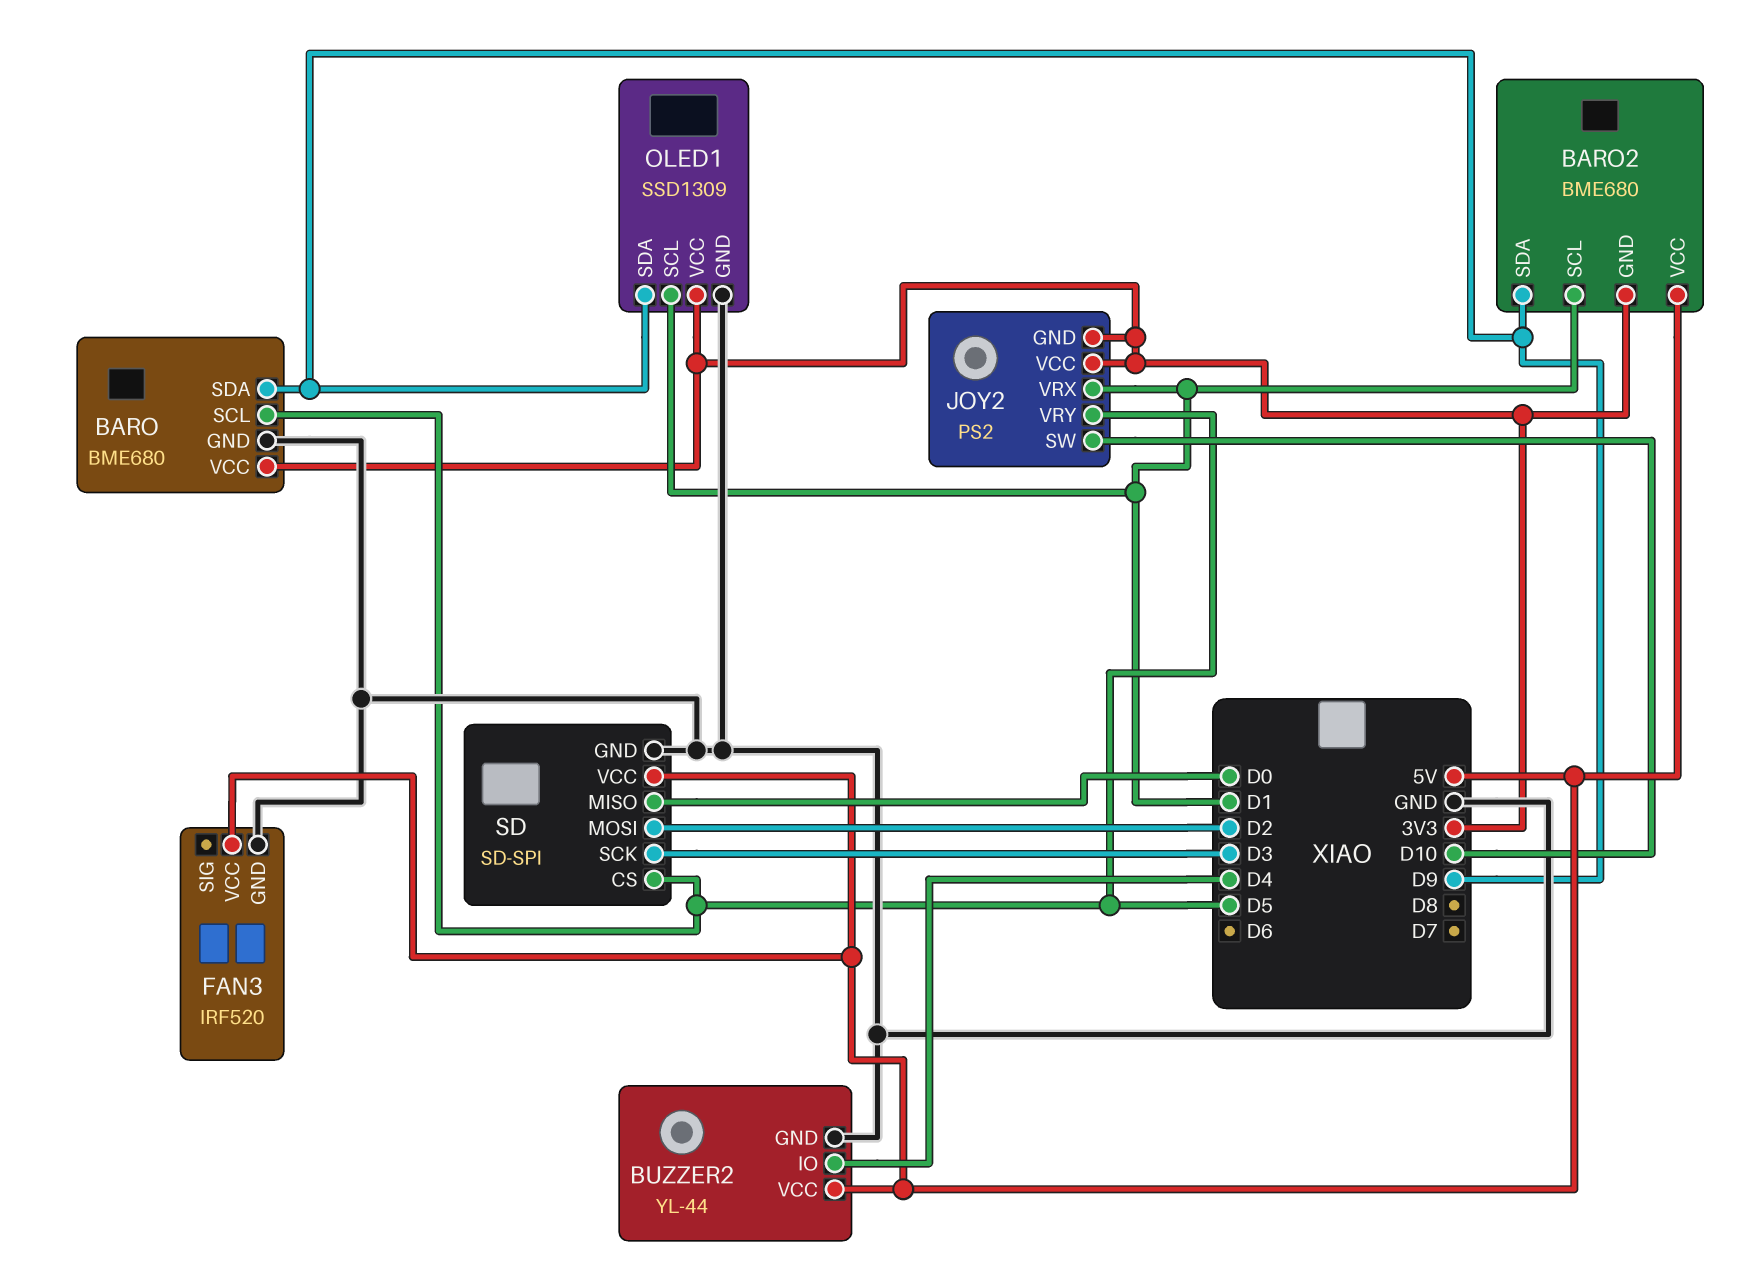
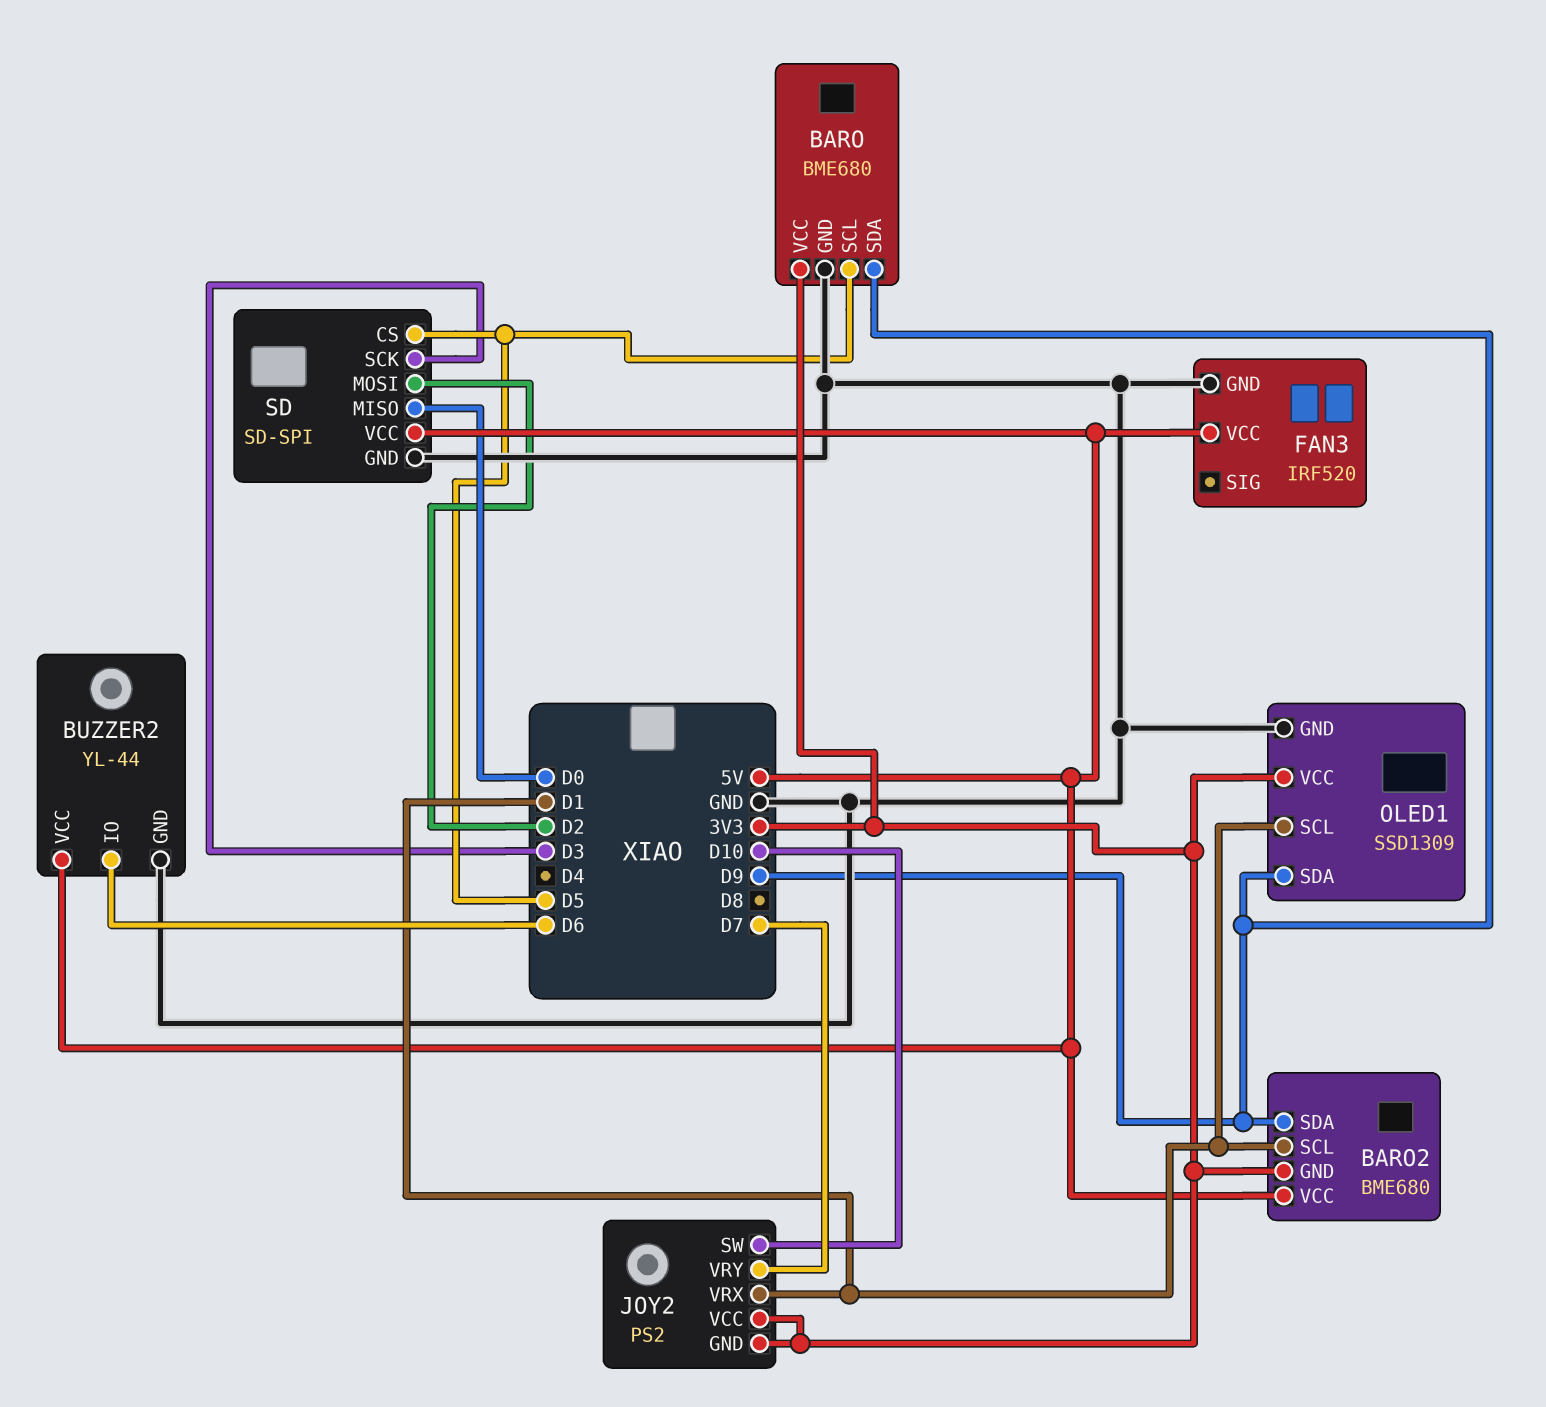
BUZZER2 pin IO: D4 -> D6
JOY2 pin VRY: D5 -> D7

